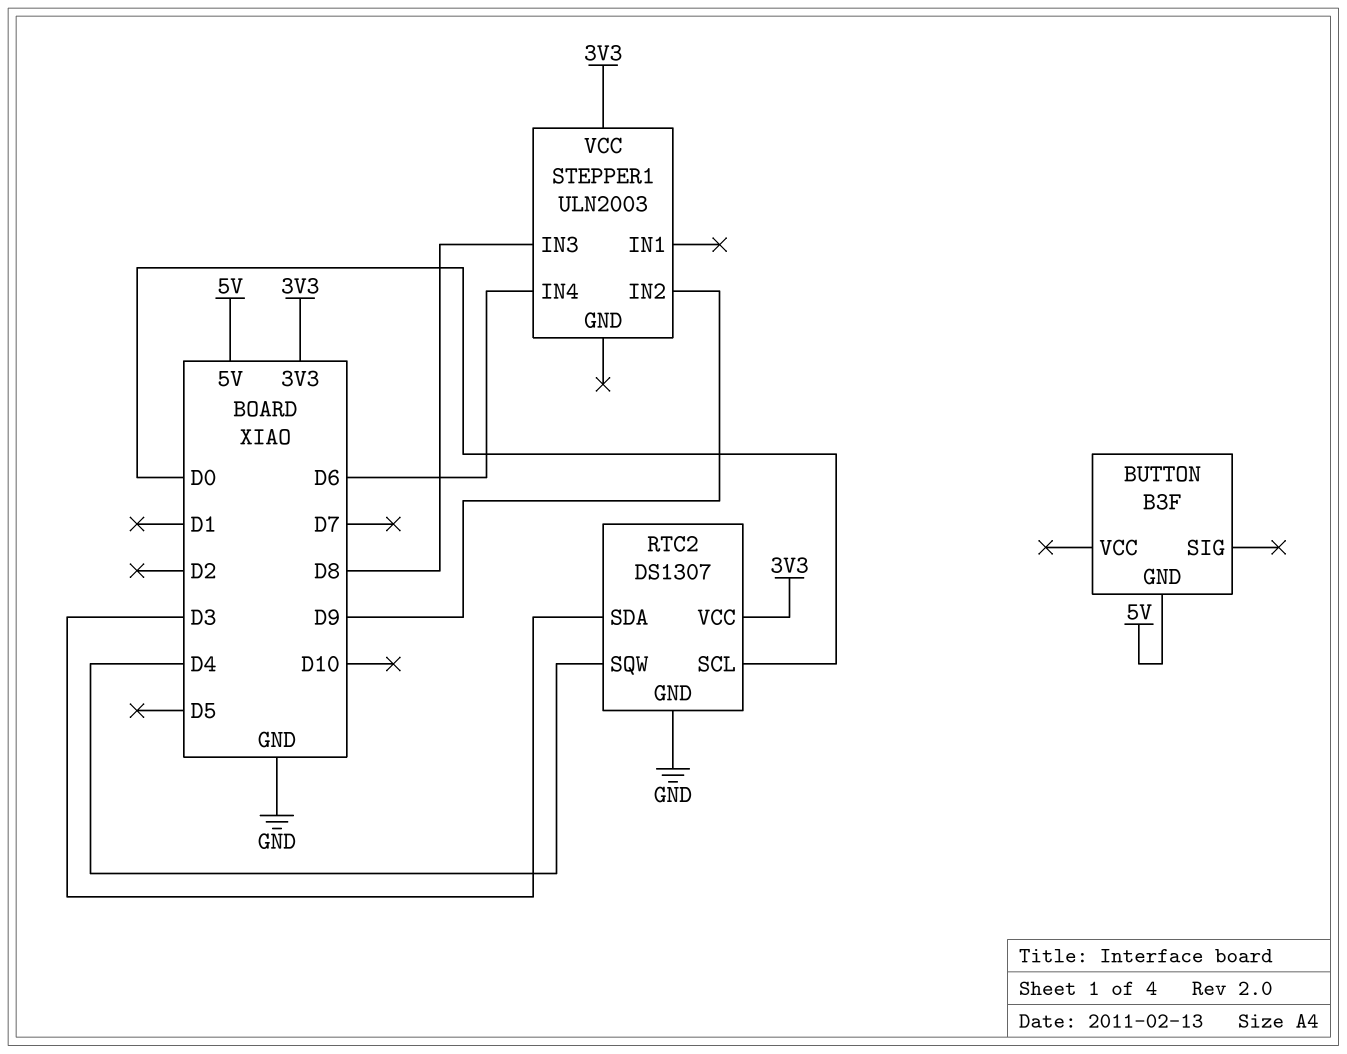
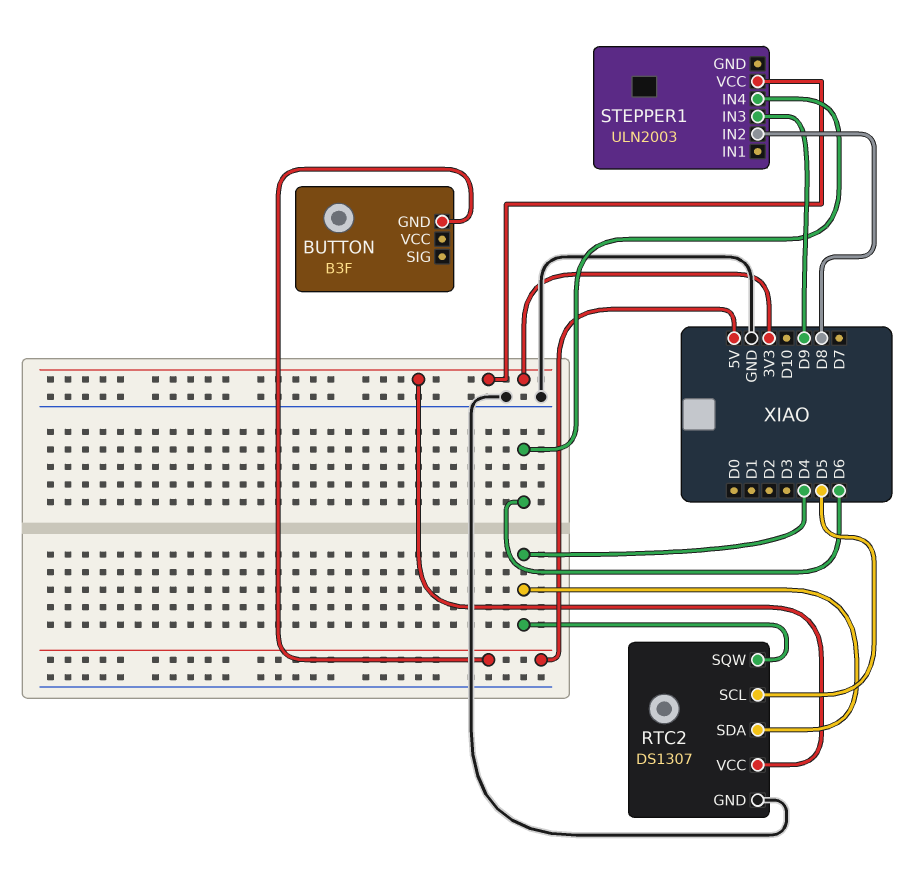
RTC2 pin SCL: D0 -> D5
RTC2 pin SDA: D3 -> D4
STEPPER1 pin IN2: D9 -> D8
STEPPER1 pin IN3: D8 -> D9

